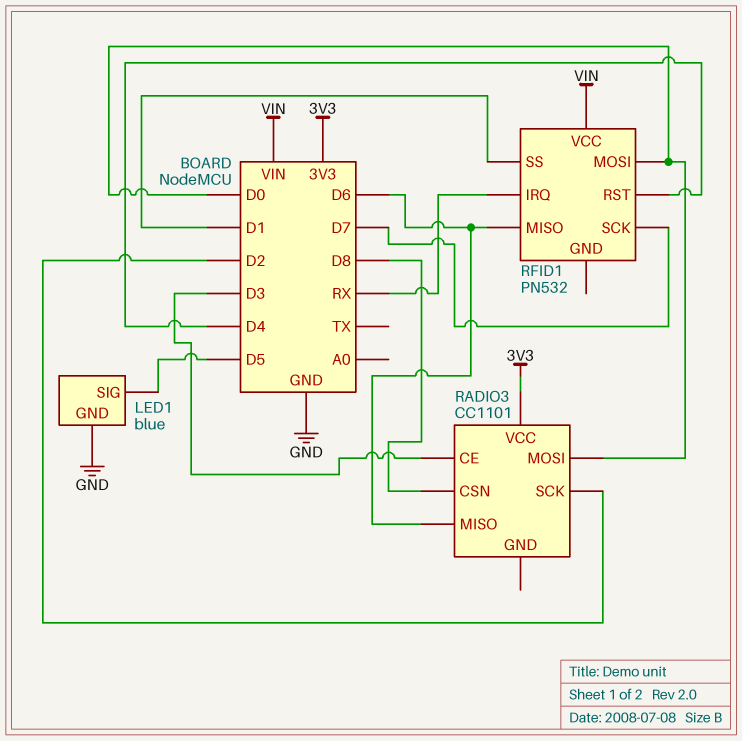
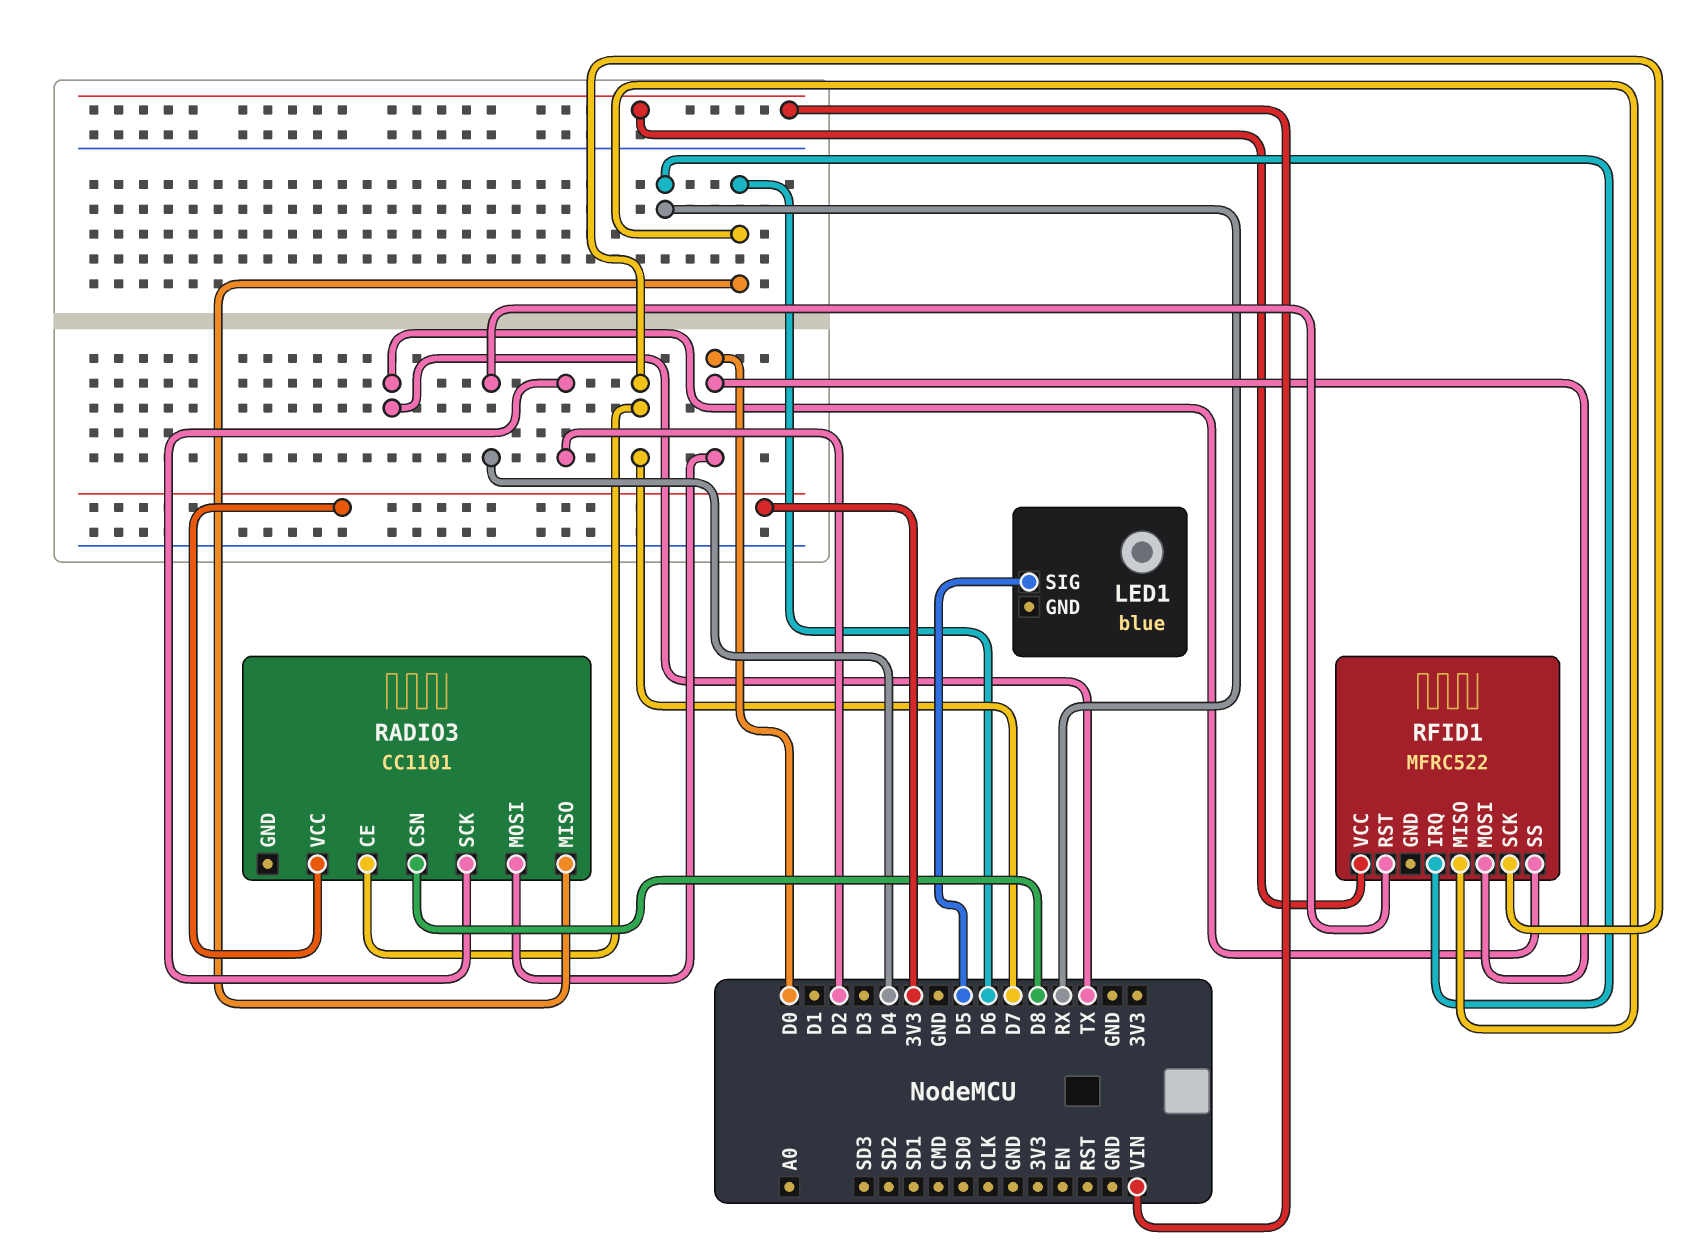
LED1 pin GND: GND -> none
RADIO3 pin CE: D3 -> D7
RFID1: PN532 -> MFRC522
RFID1 pin SS: D1 -> TX

